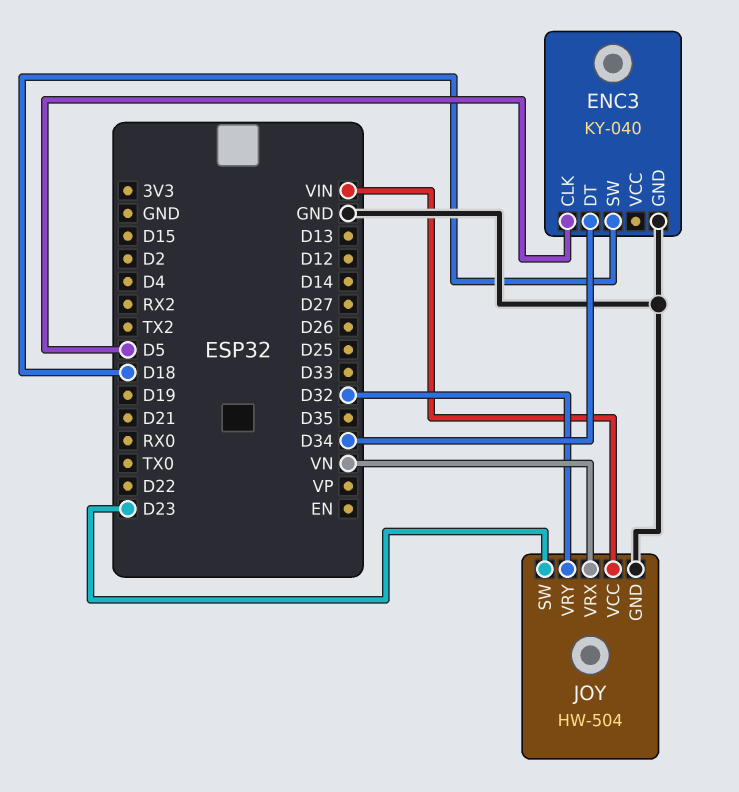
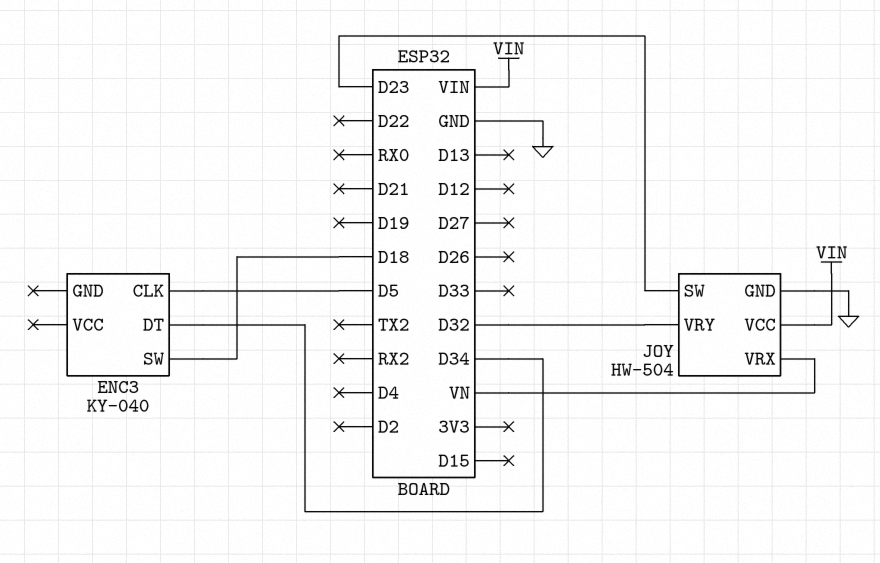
ENC3 pin GND: GND -> none

